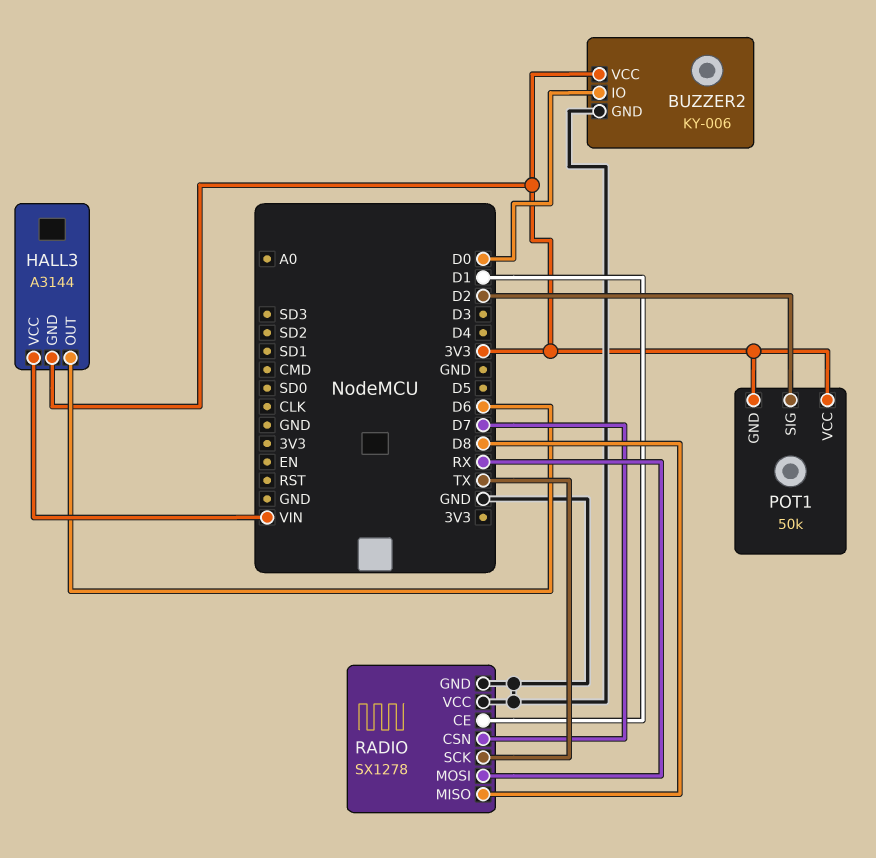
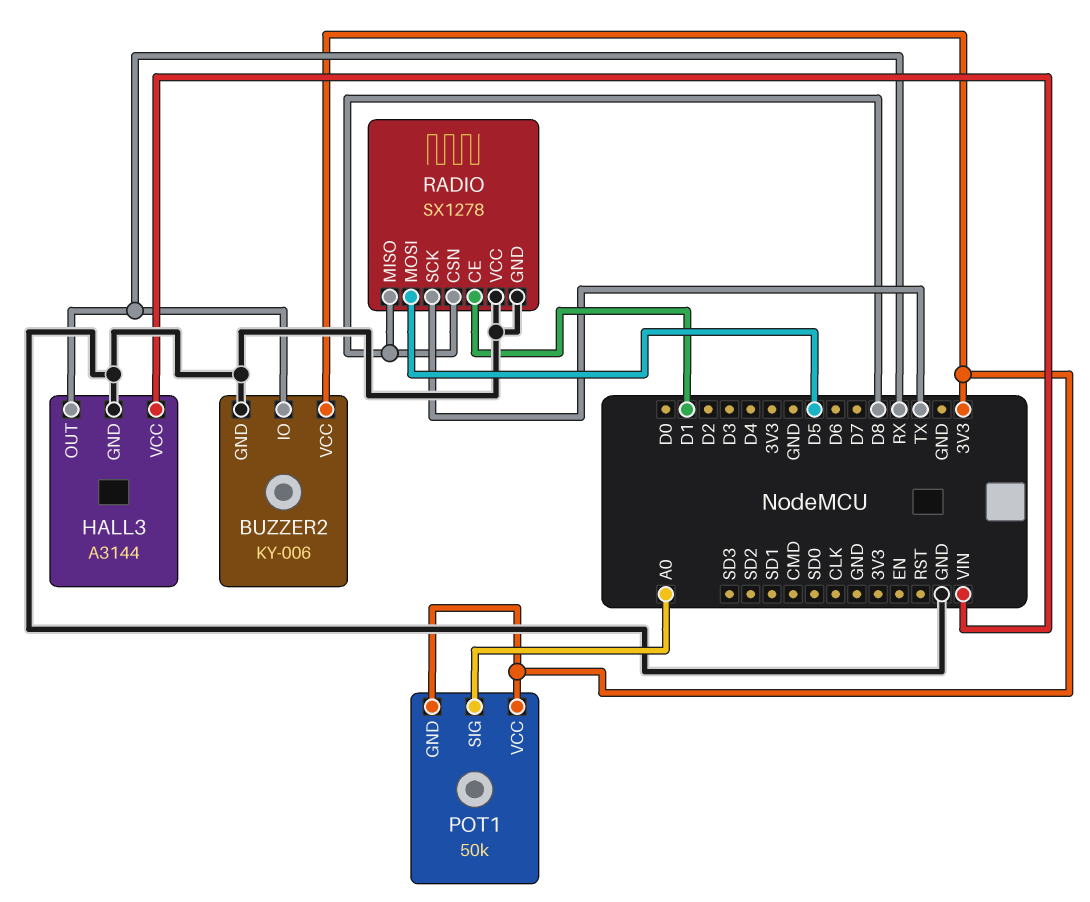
BUZZER2 pin IO: D0 -> RX
HALL3 pin GND: 3V3 -> GND
HALL3 pin OUT: D6 -> RX
POT1 pin SIG: D2 -> A0
RADIO pin CSN: D7 -> D8
RADIO pin MOSI: RX -> D5

